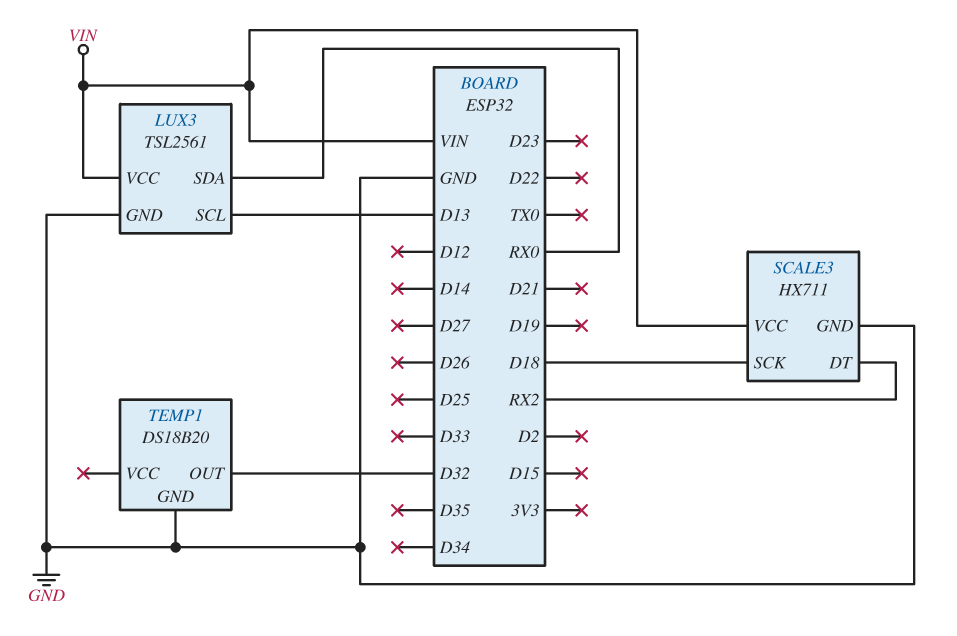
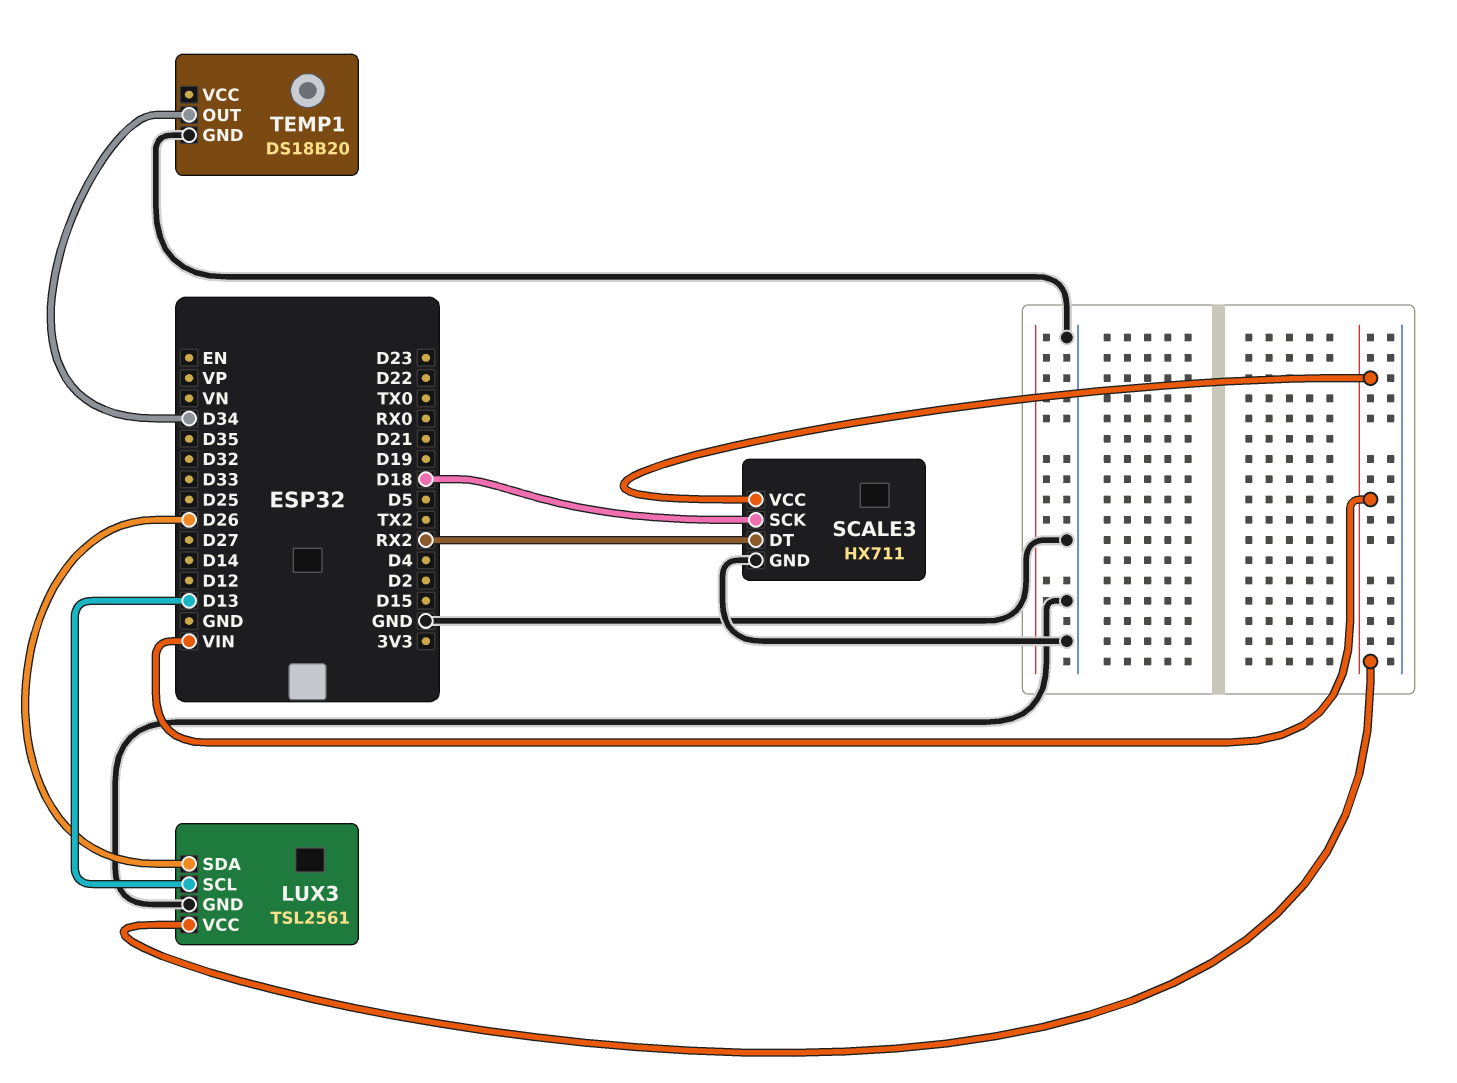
LUX3 pin SDA: RX0 -> D26
TEMP1 pin OUT: D32 -> D34

